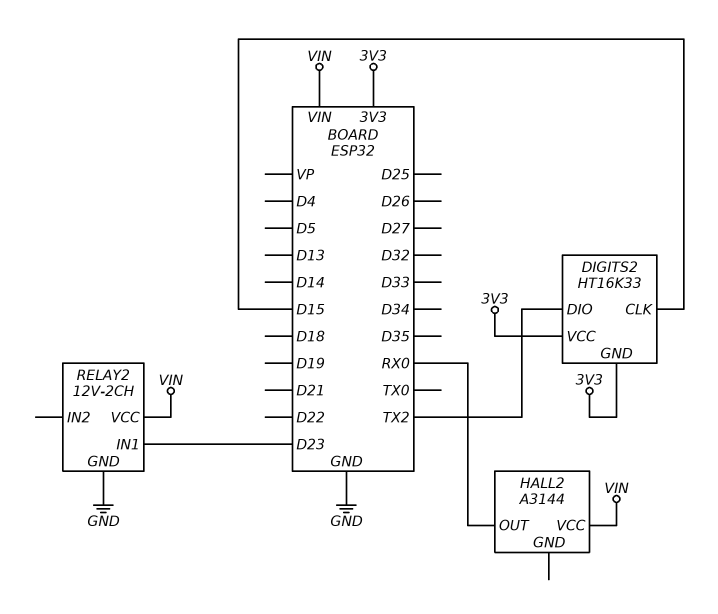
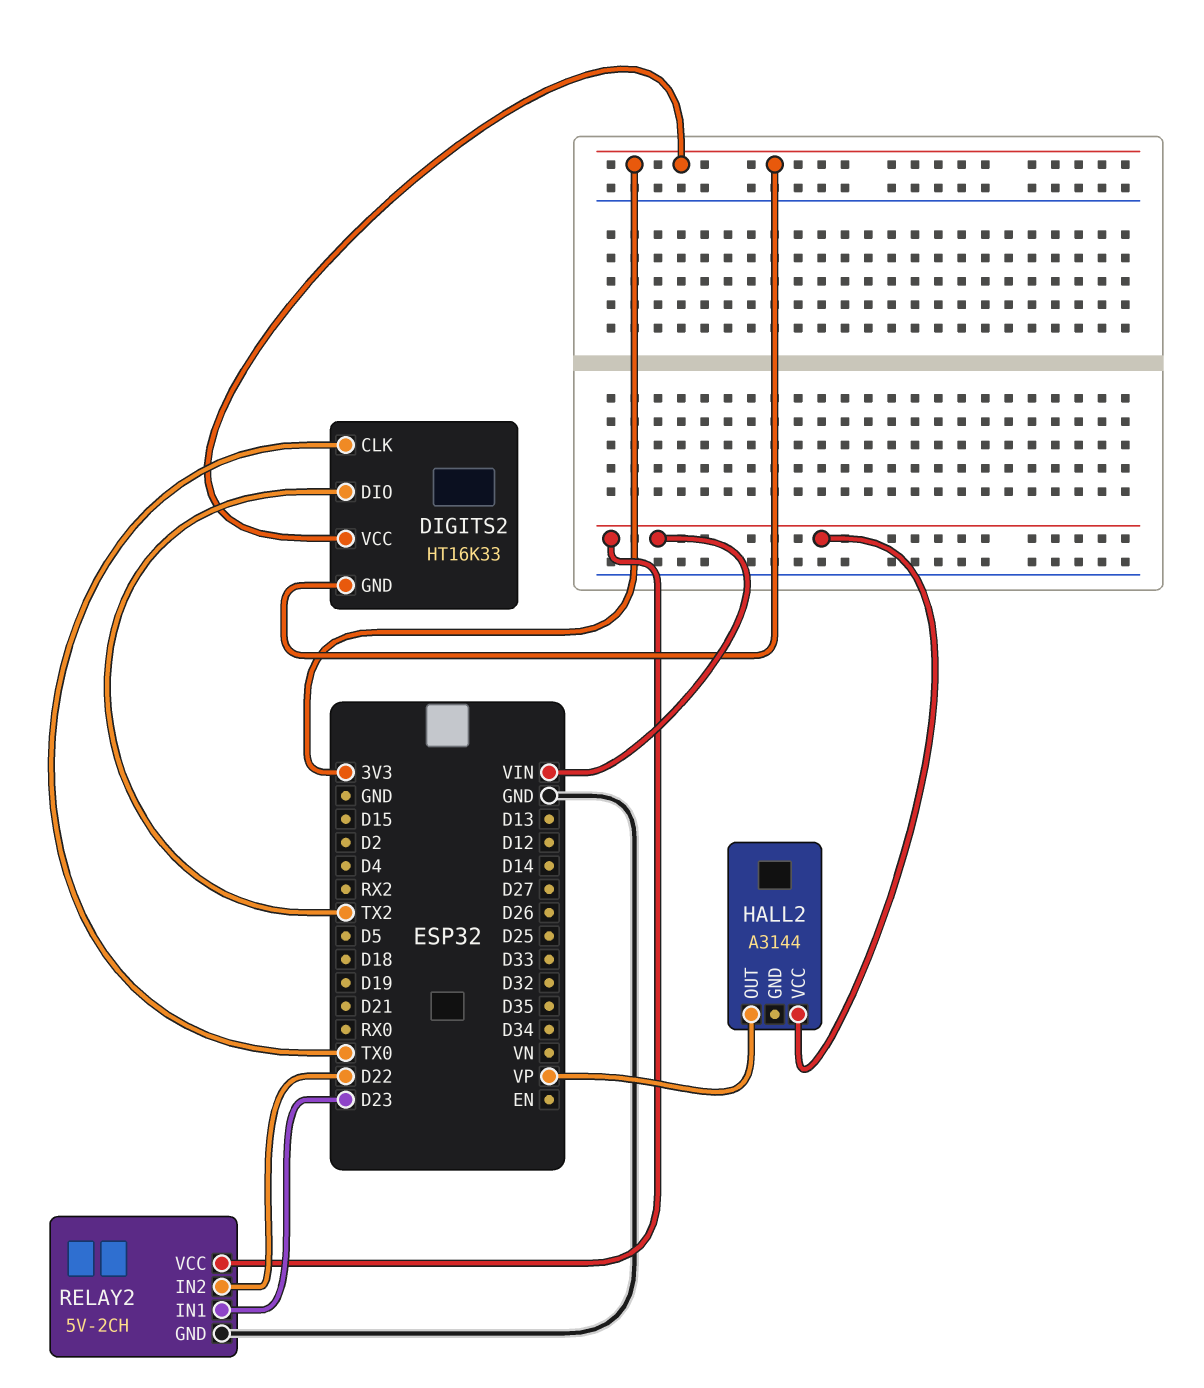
DIGITS2 pin CLK: D15 -> TX0
HALL2 pin OUT: RX0 -> VP
RELAY2: 12V-2CH -> 5V-2CH
RELAY2 pin IN2: none -> D22

